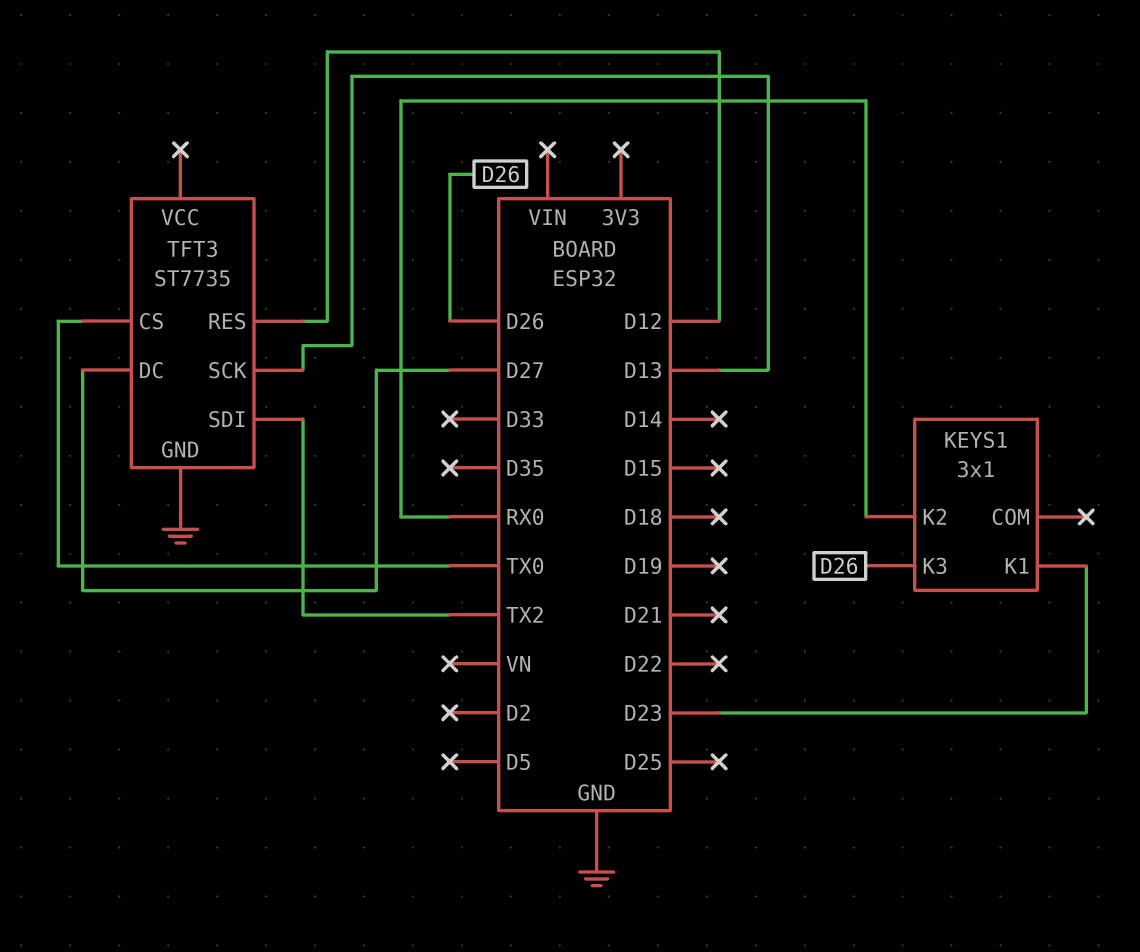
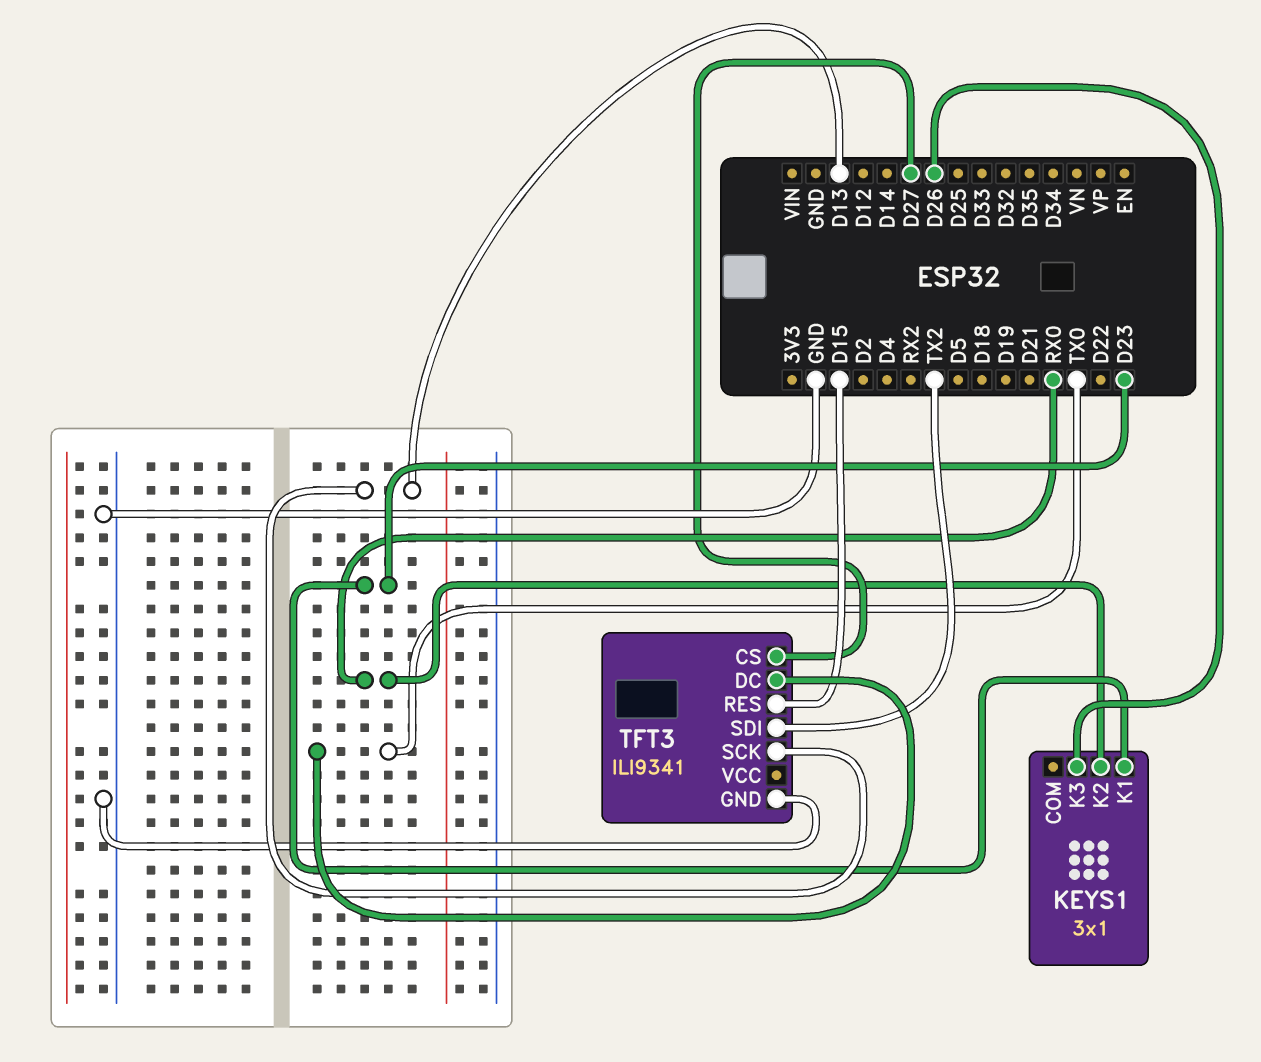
TFT3: ST7735 -> ILI9341
TFT3 pin CS: TX0 -> D27
TFT3 pin DC: D27 -> TX0
TFT3 pin RES: D12 -> D15

